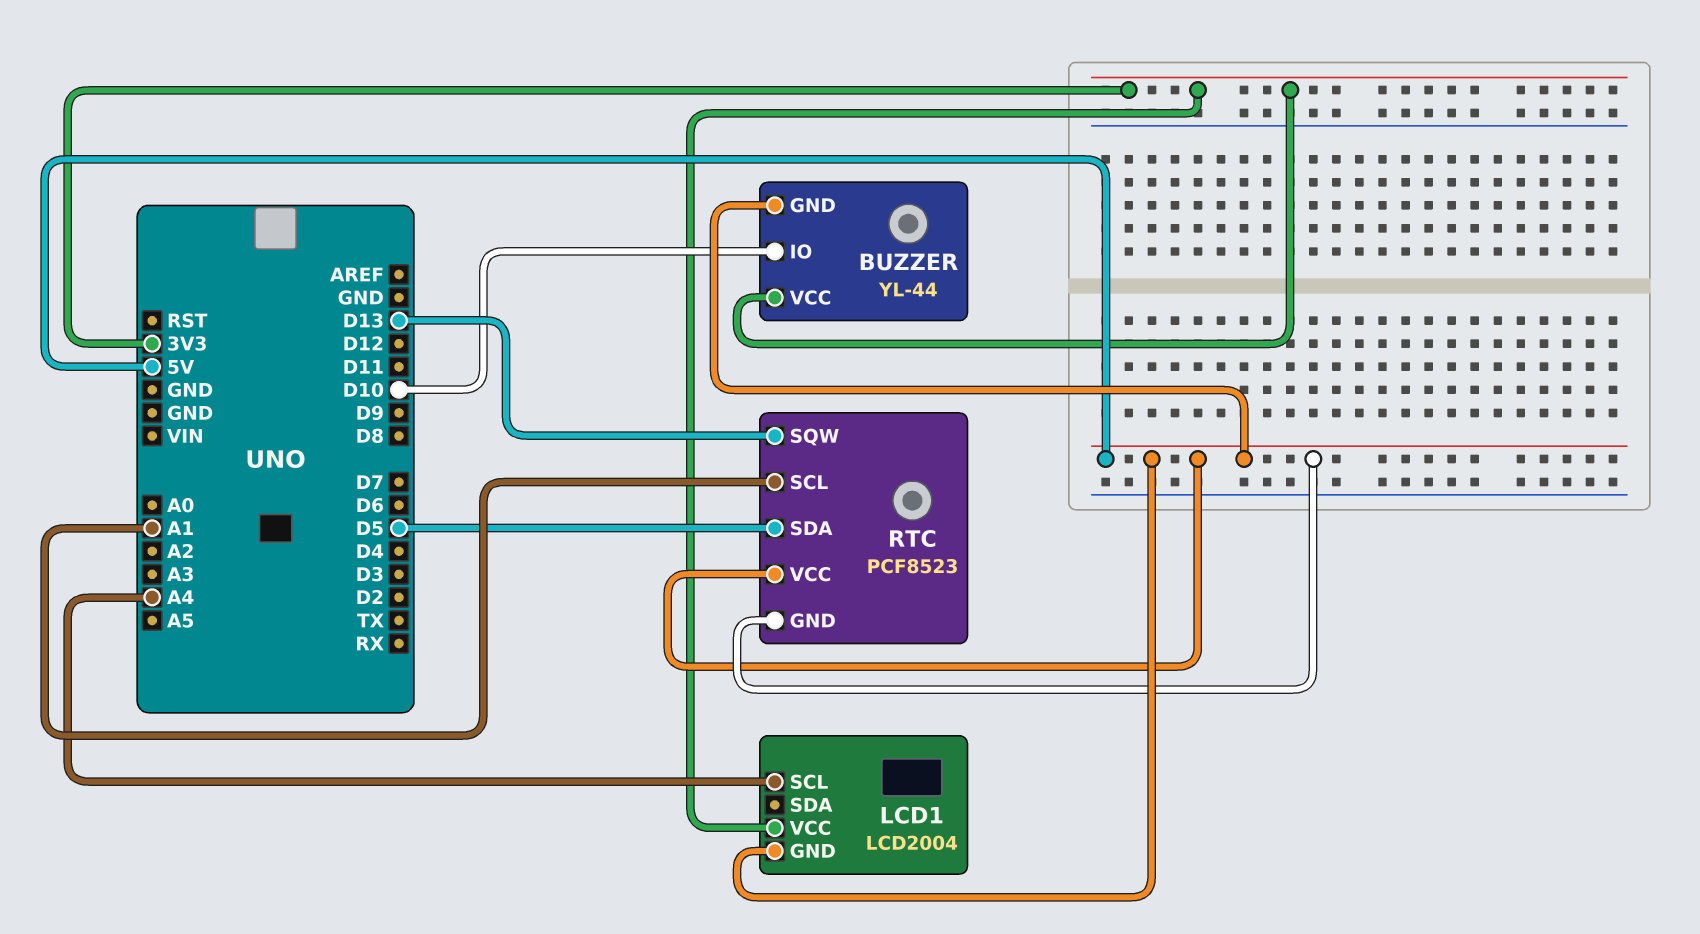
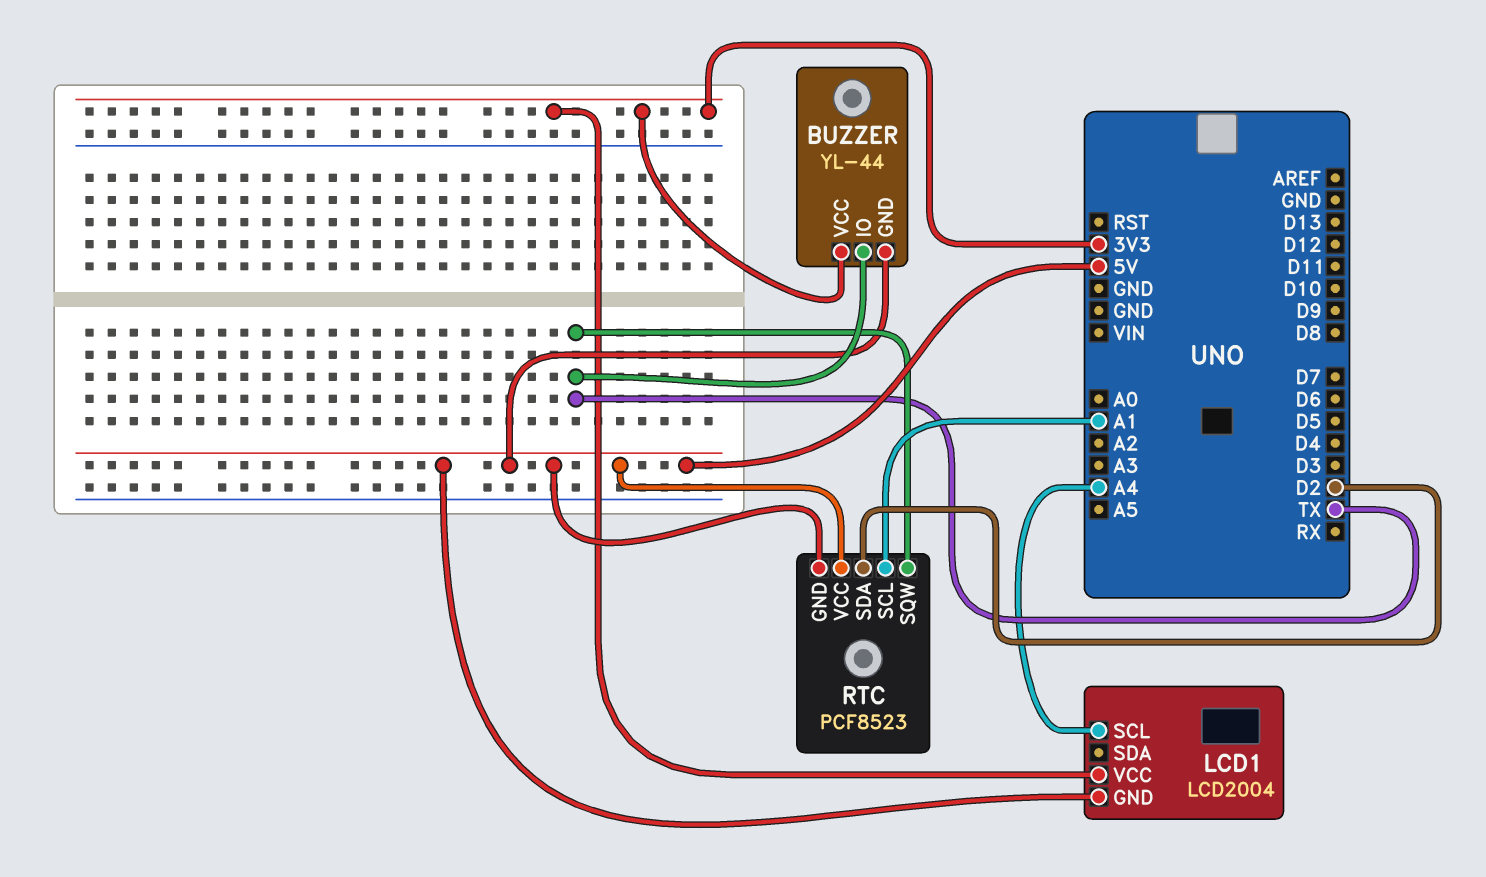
BUZZER pin IO: D10 -> TX
RTC pin SDA: D5 -> D2
RTC pin SQW: D13 -> TX

